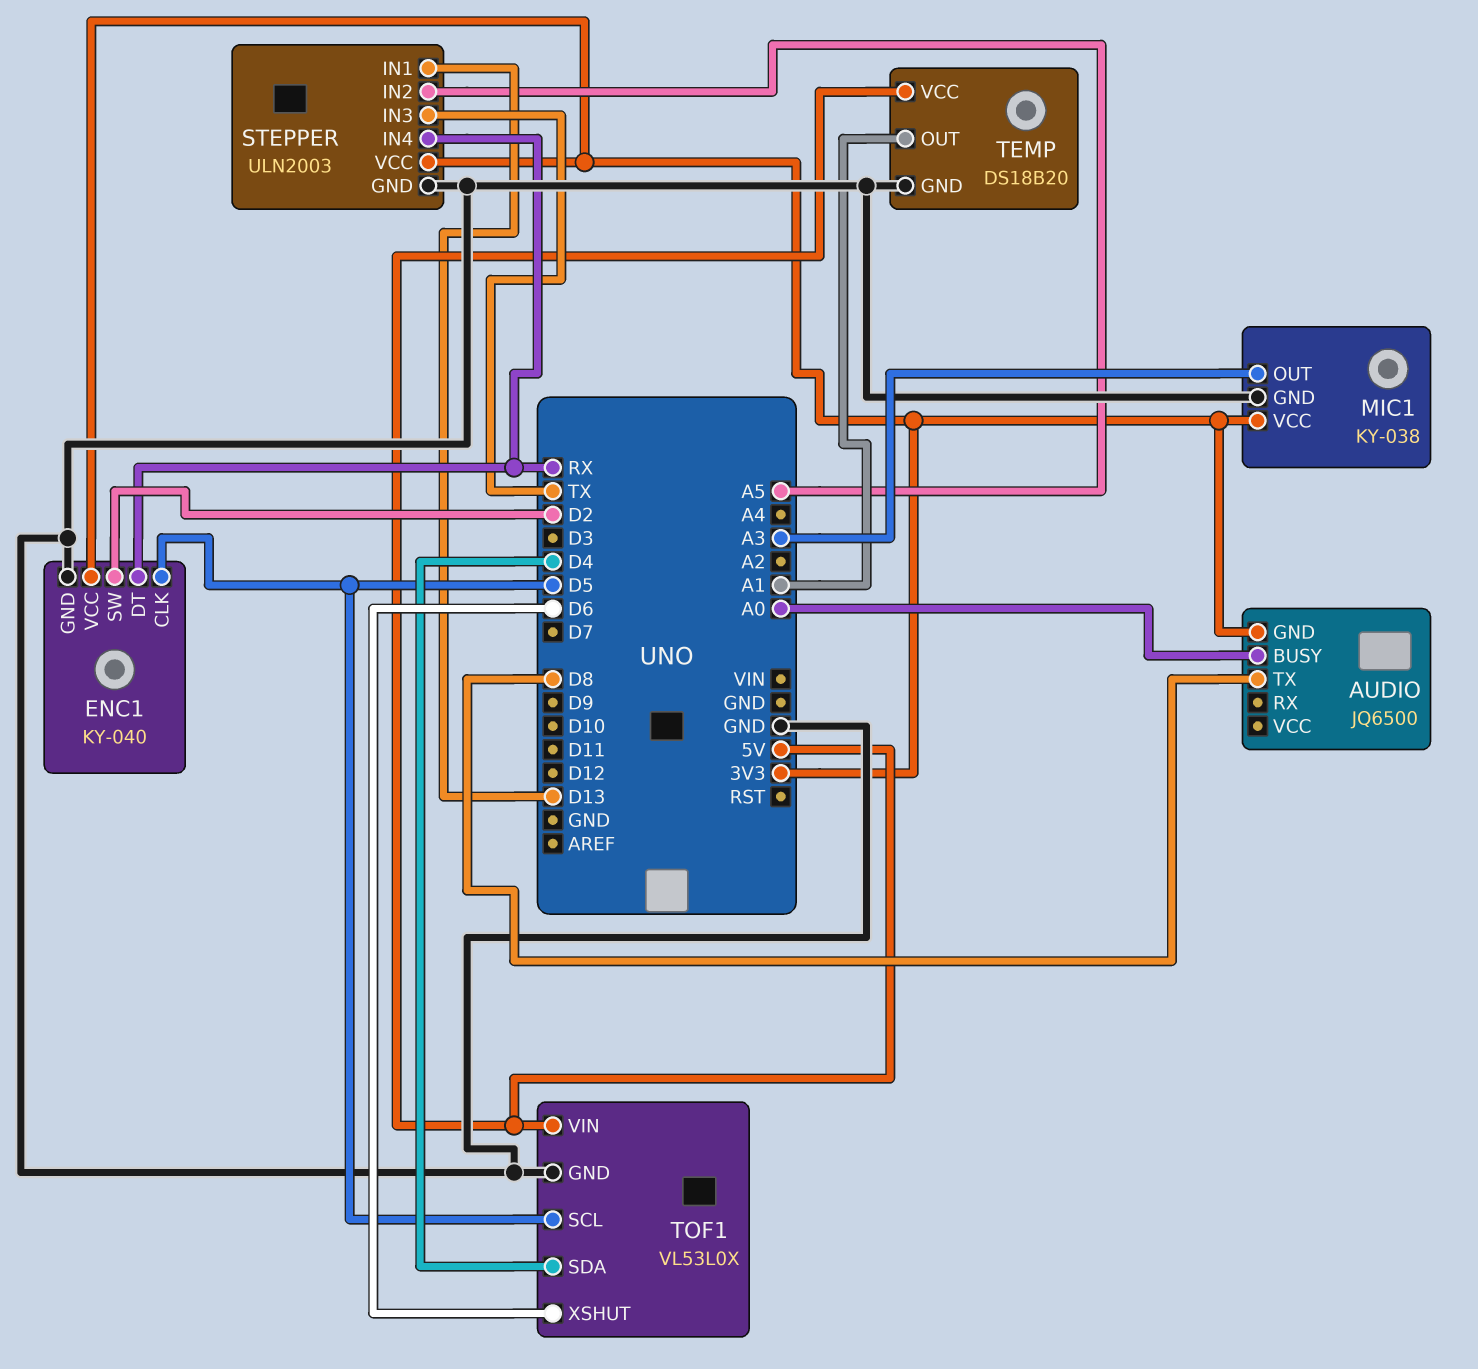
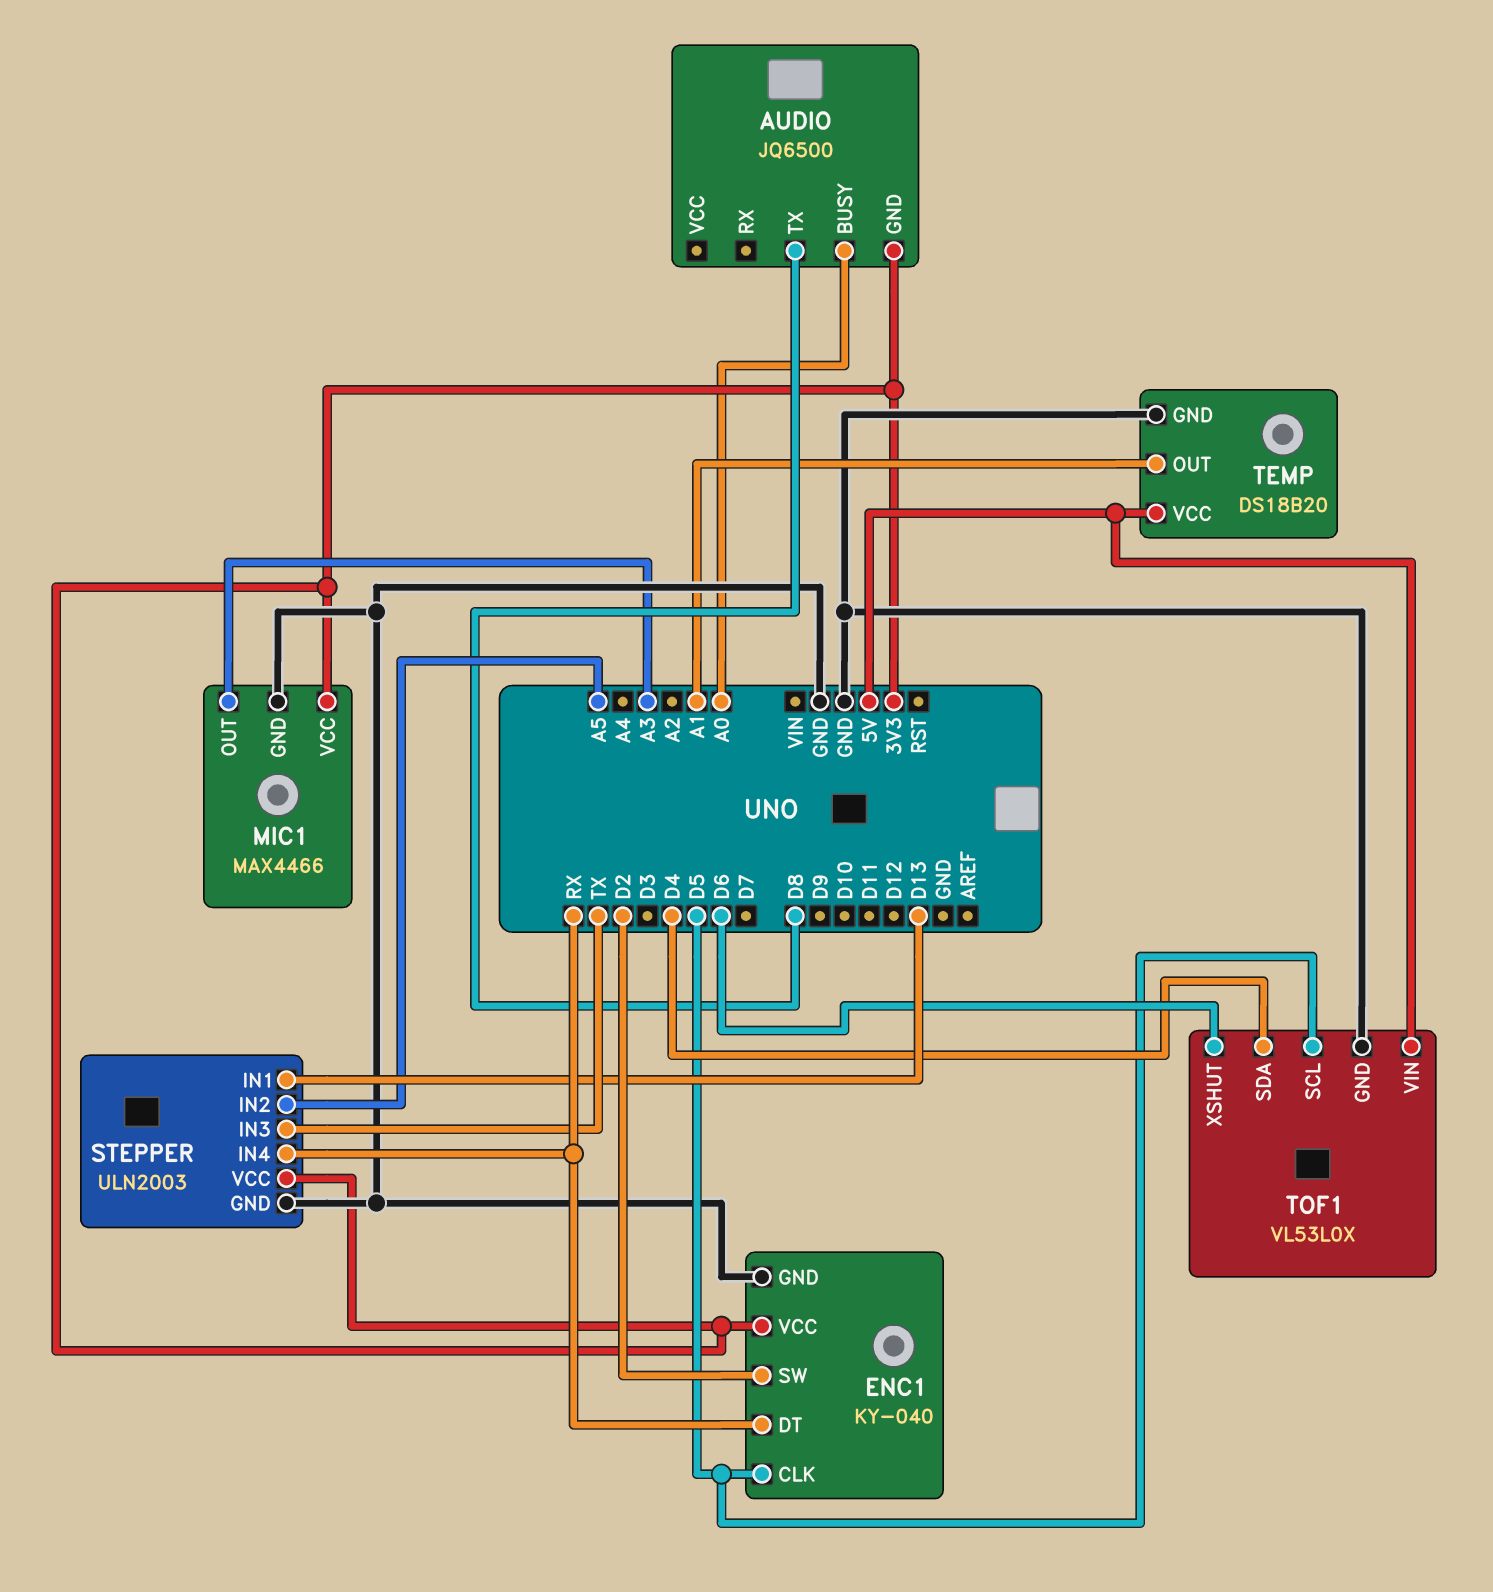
MIC1: KY-038 -> MAX4466

